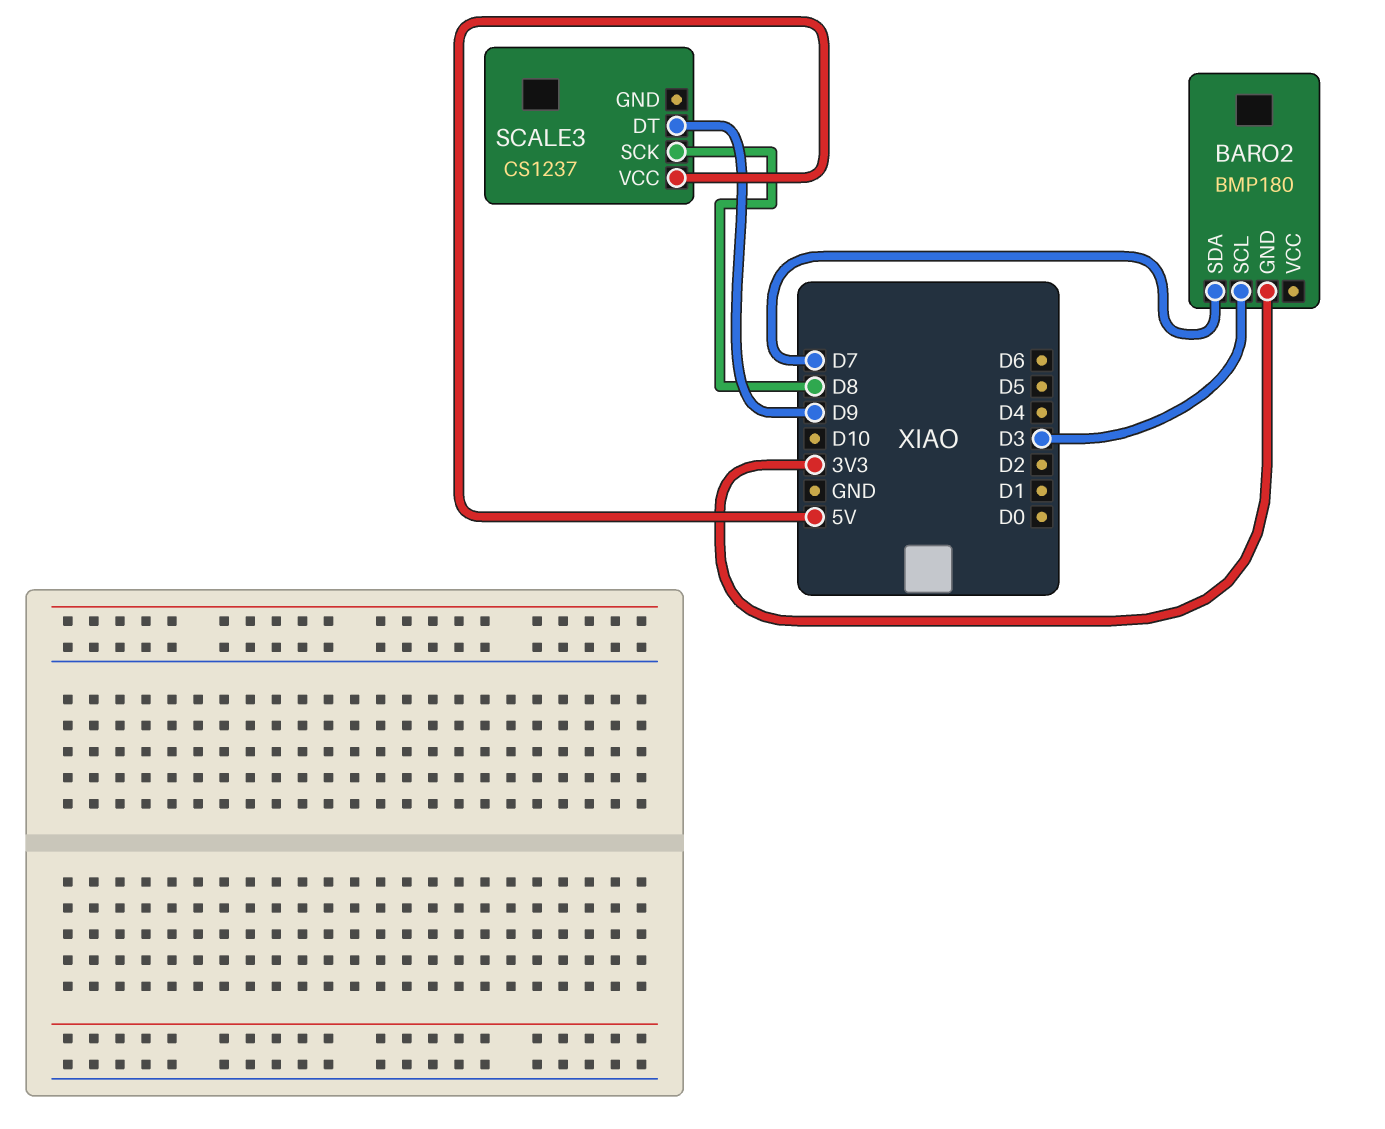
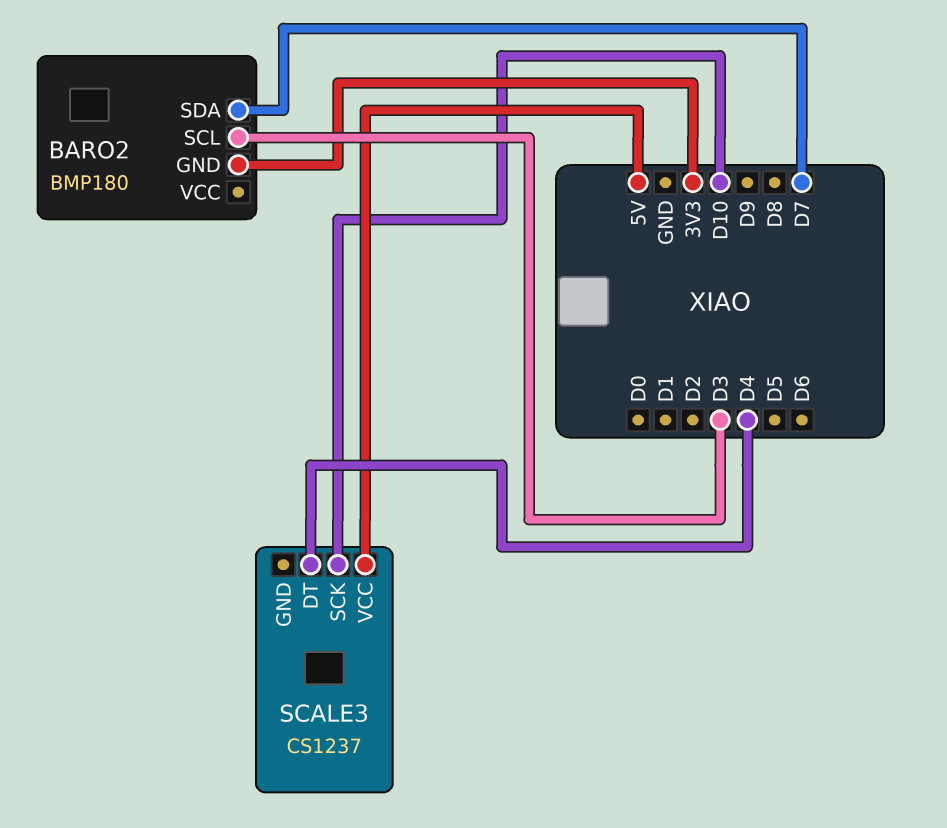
SCALE3 pin DT: D9 -> D4
SCALE3 pin SCK: D8 -> D10

